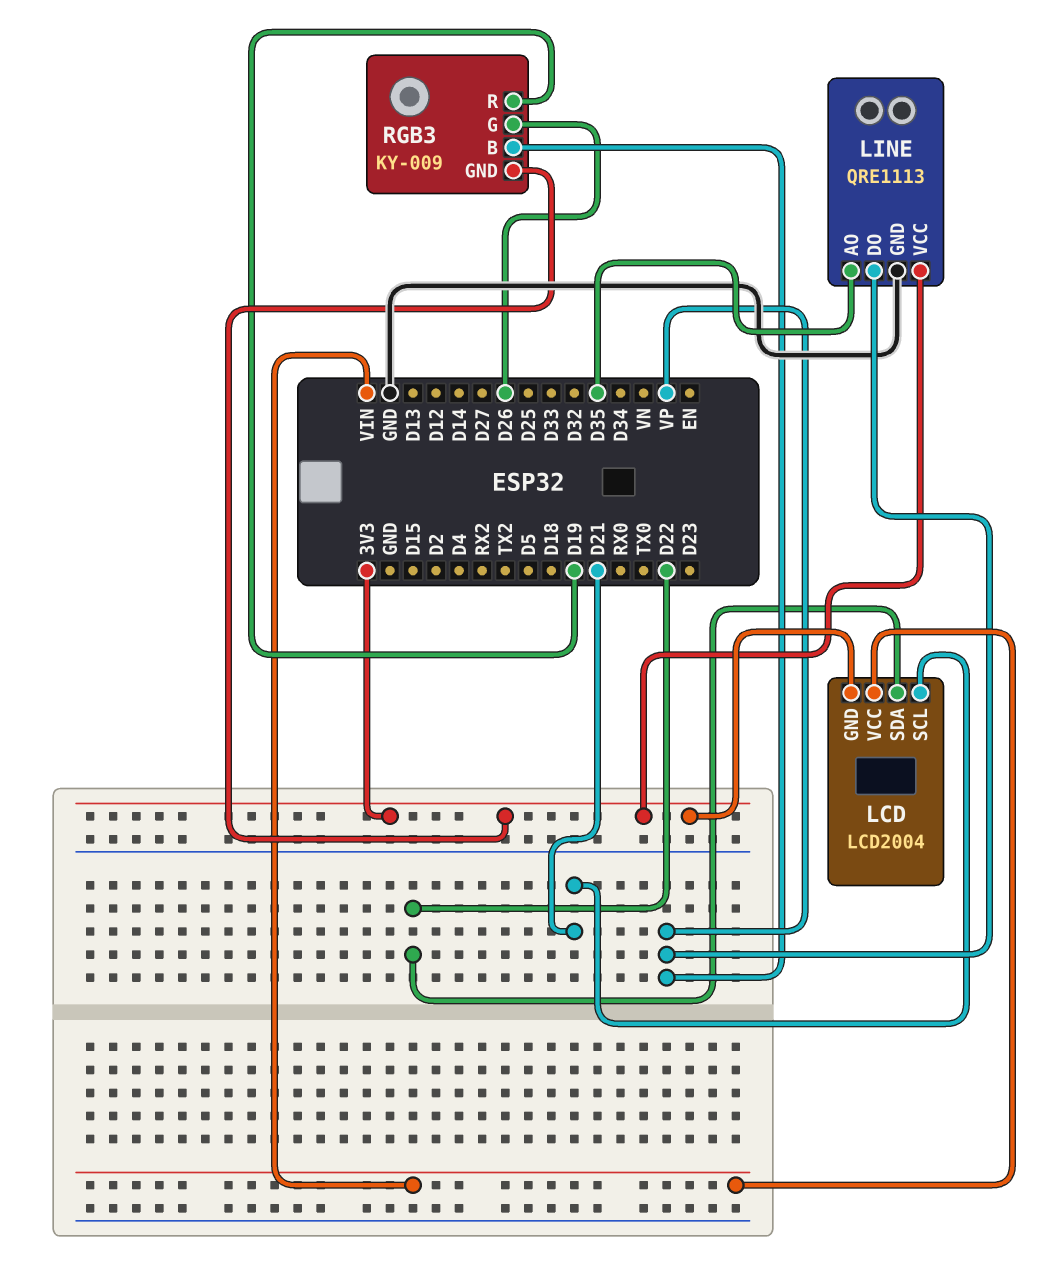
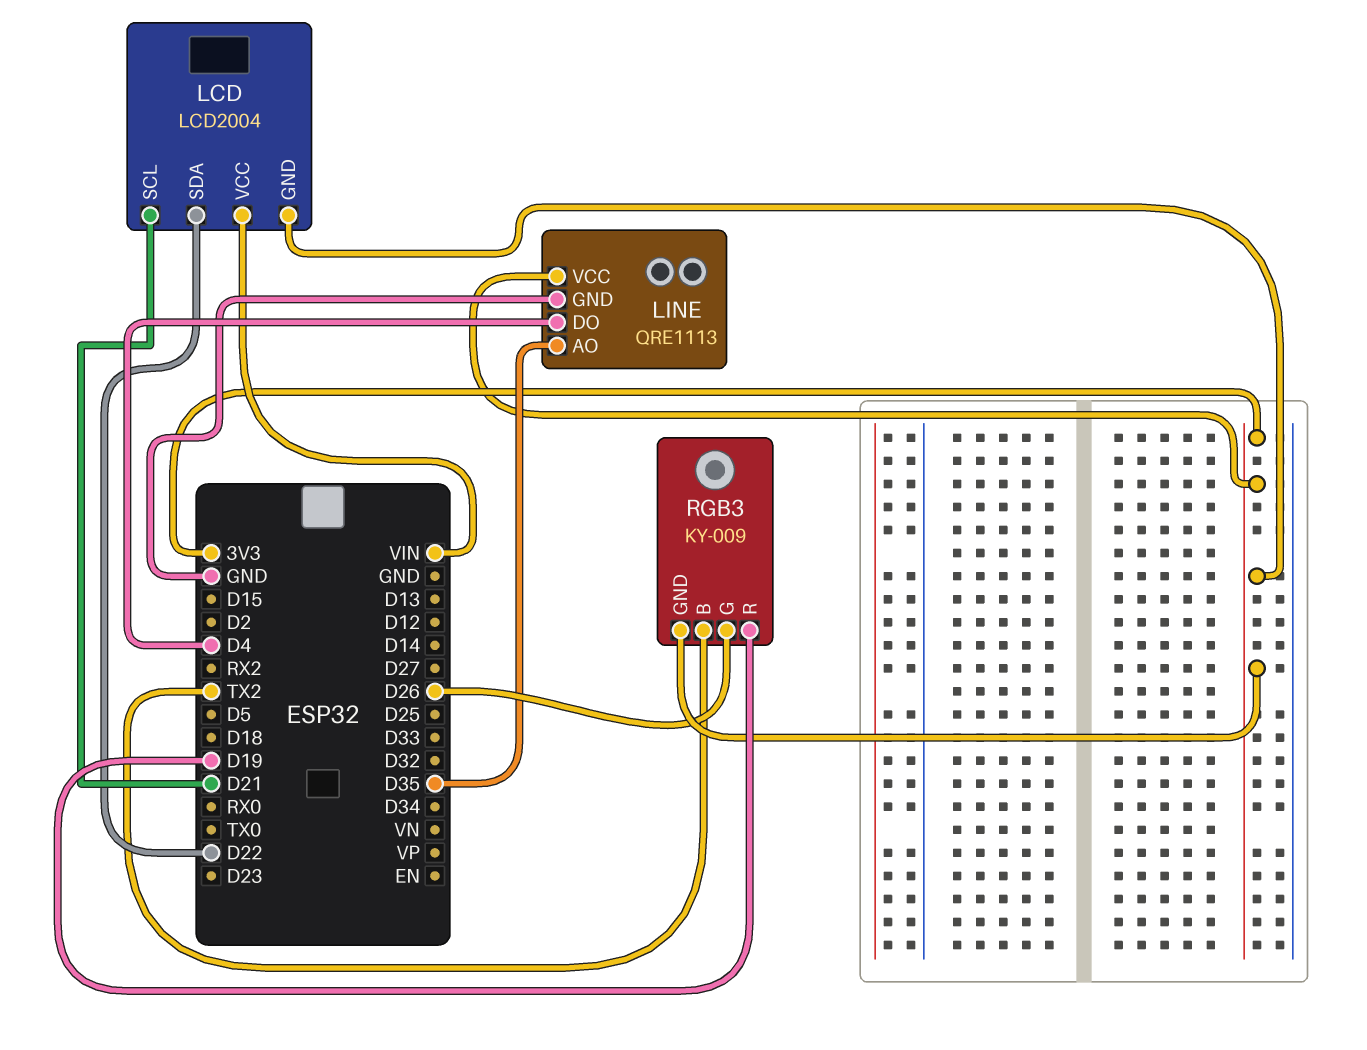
LINE pin DO: VP -> D4
RGB3 pin B: VP -> TX2

